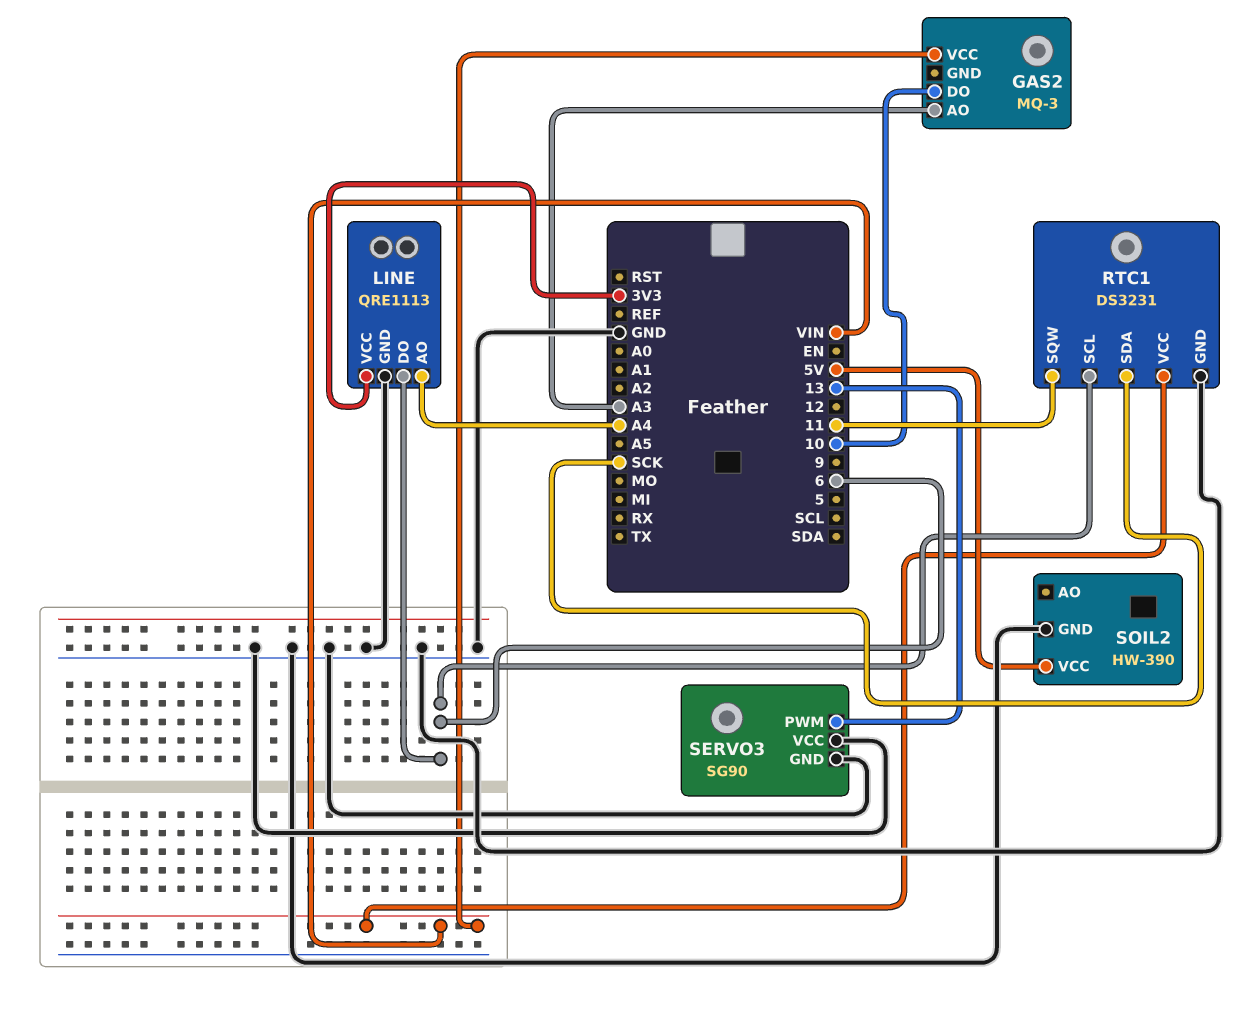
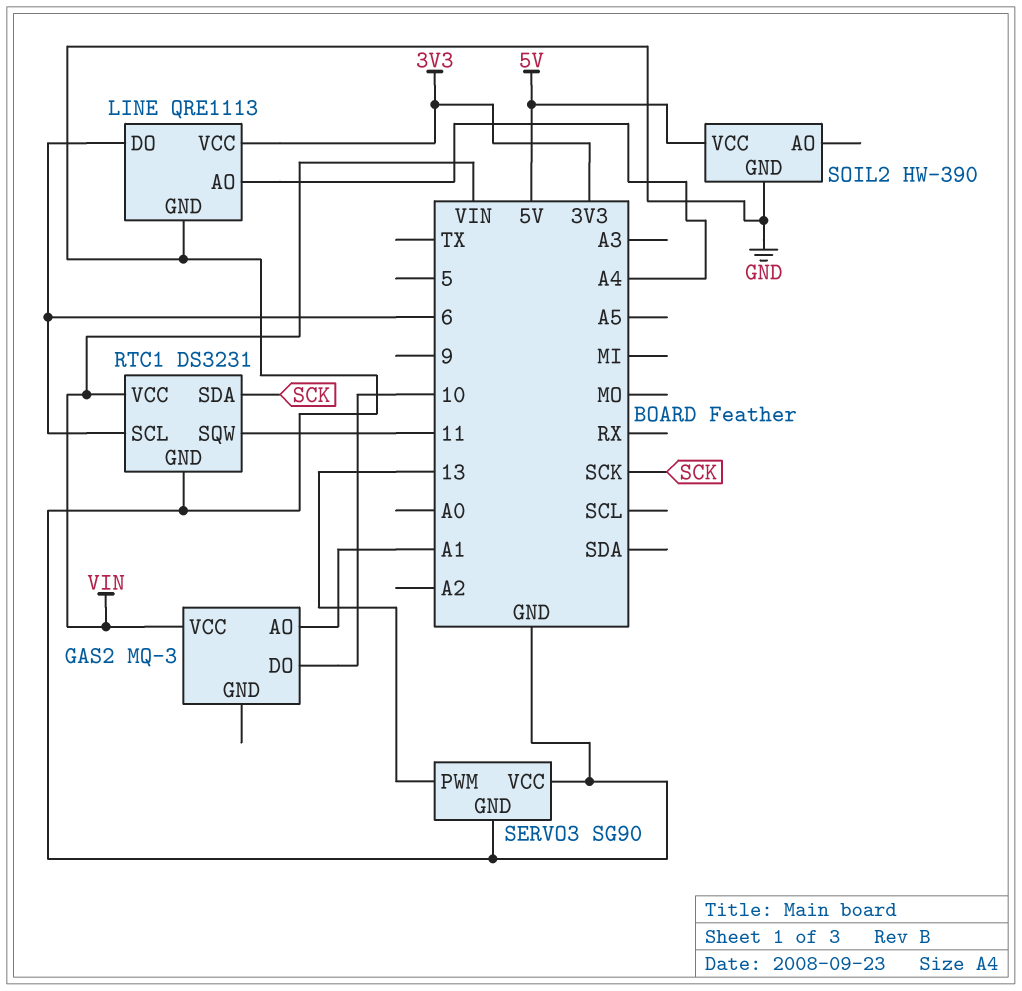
GAS2 pin AO: A3 -> A1

